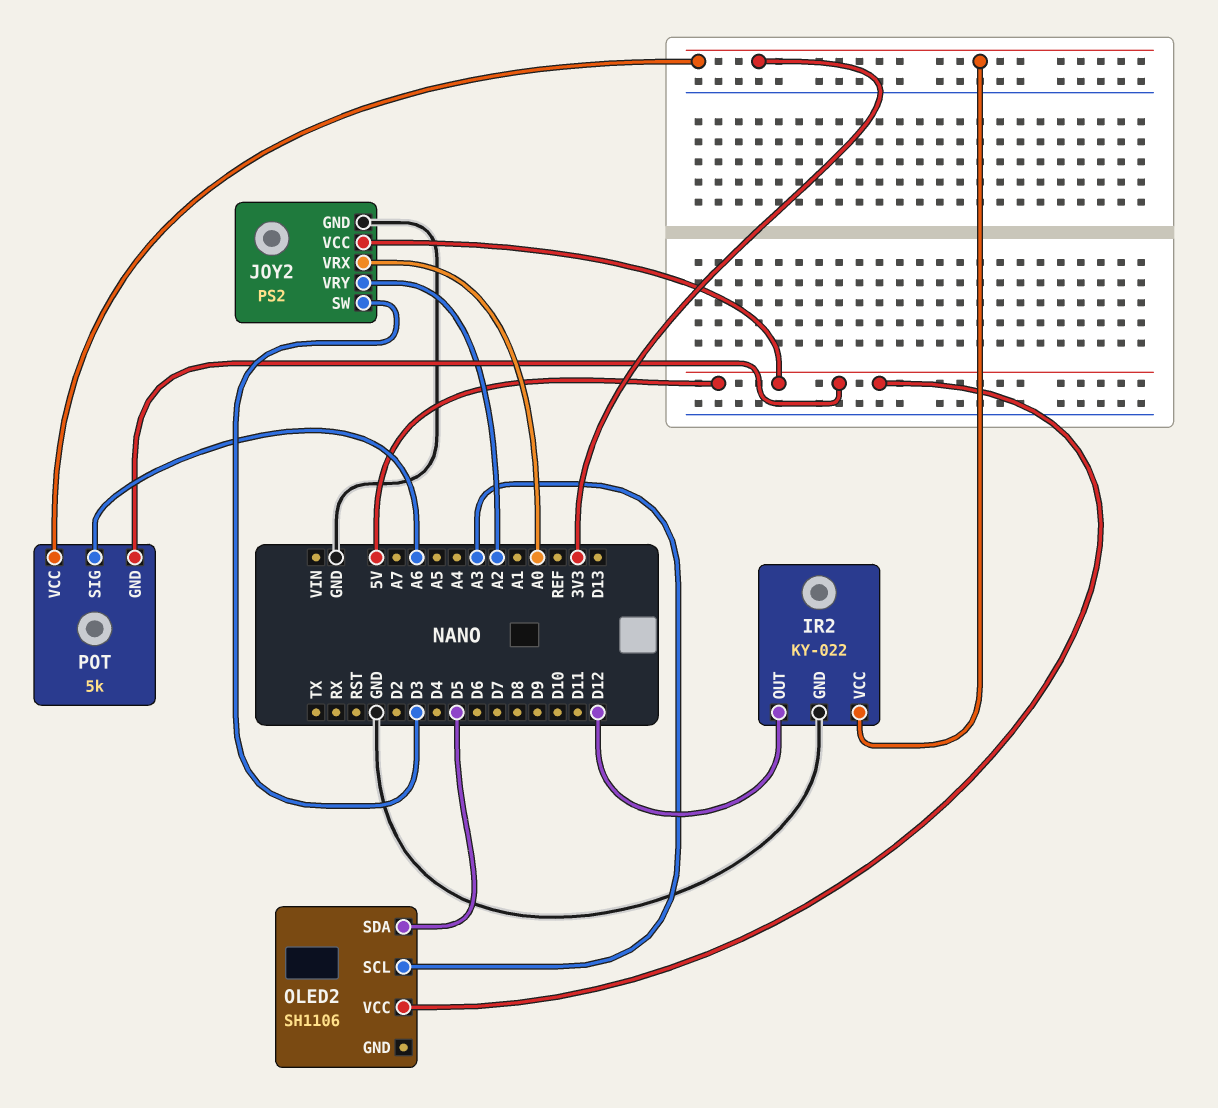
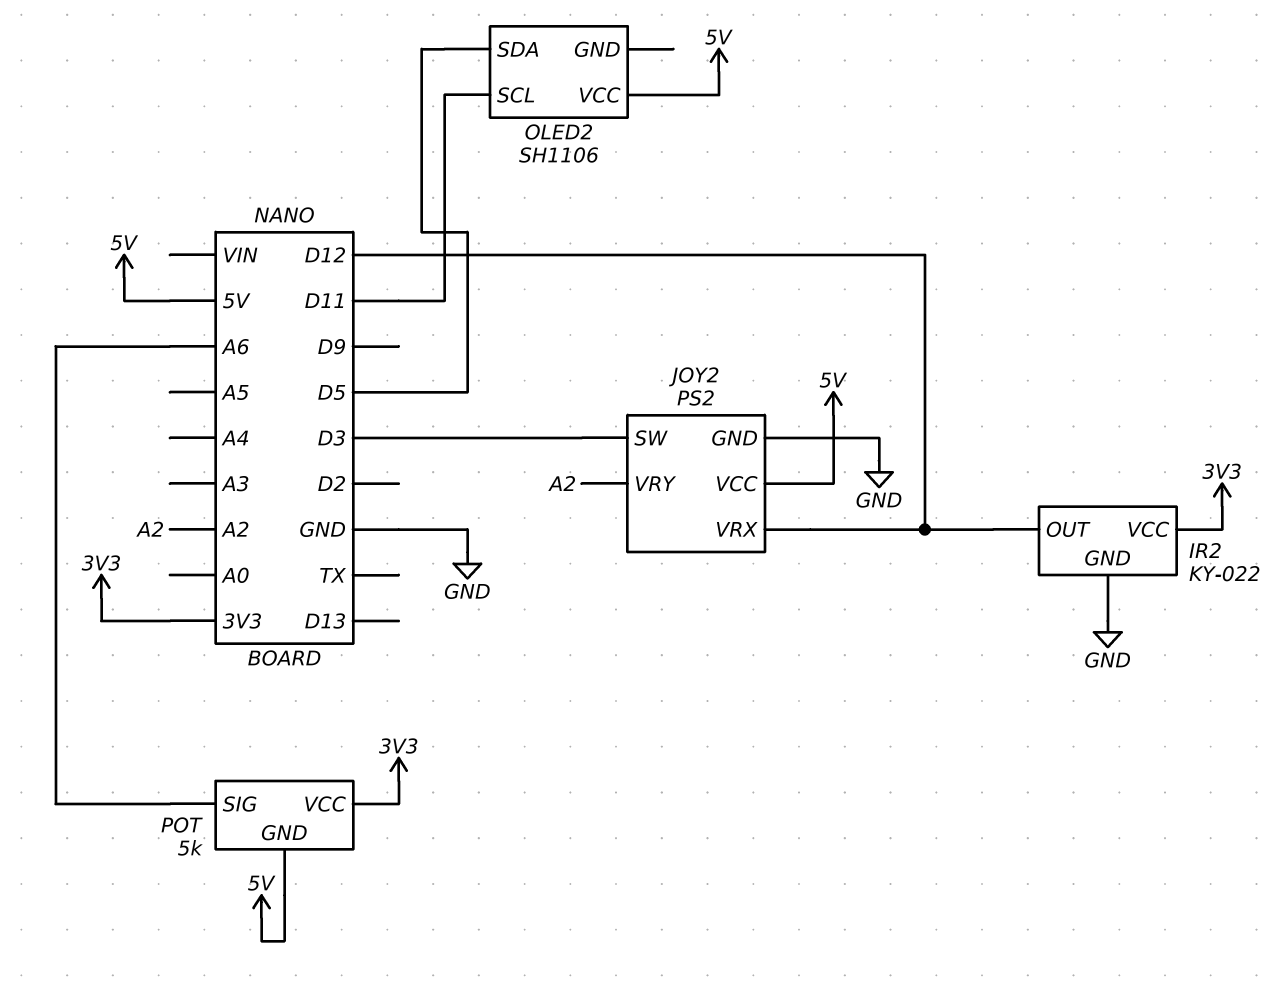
JOY2 pin VRX: A0 -> D12
OLED2 pin SCL: A3 -> D11

